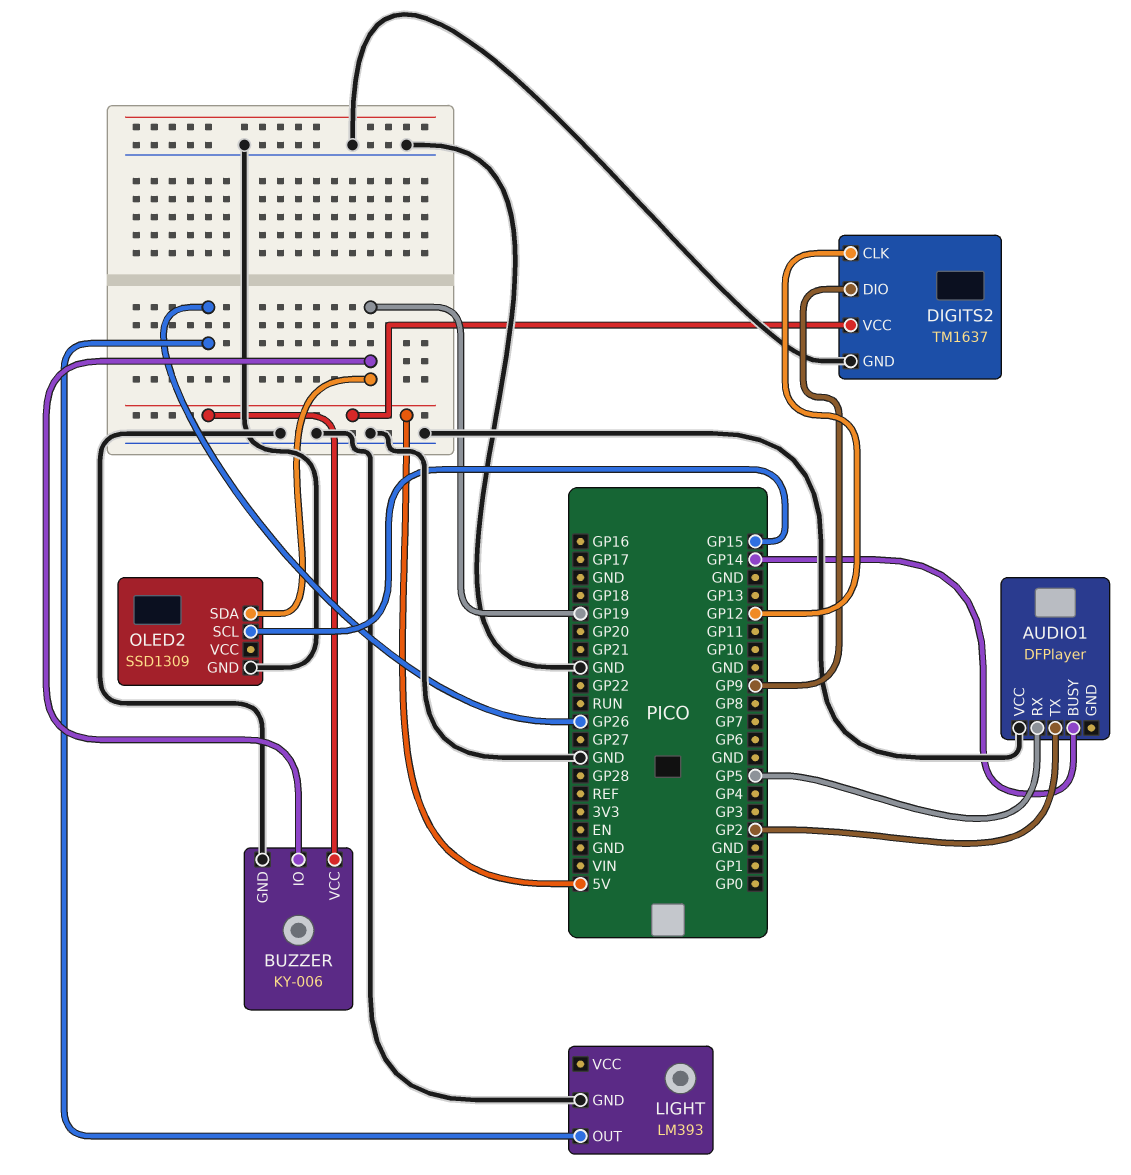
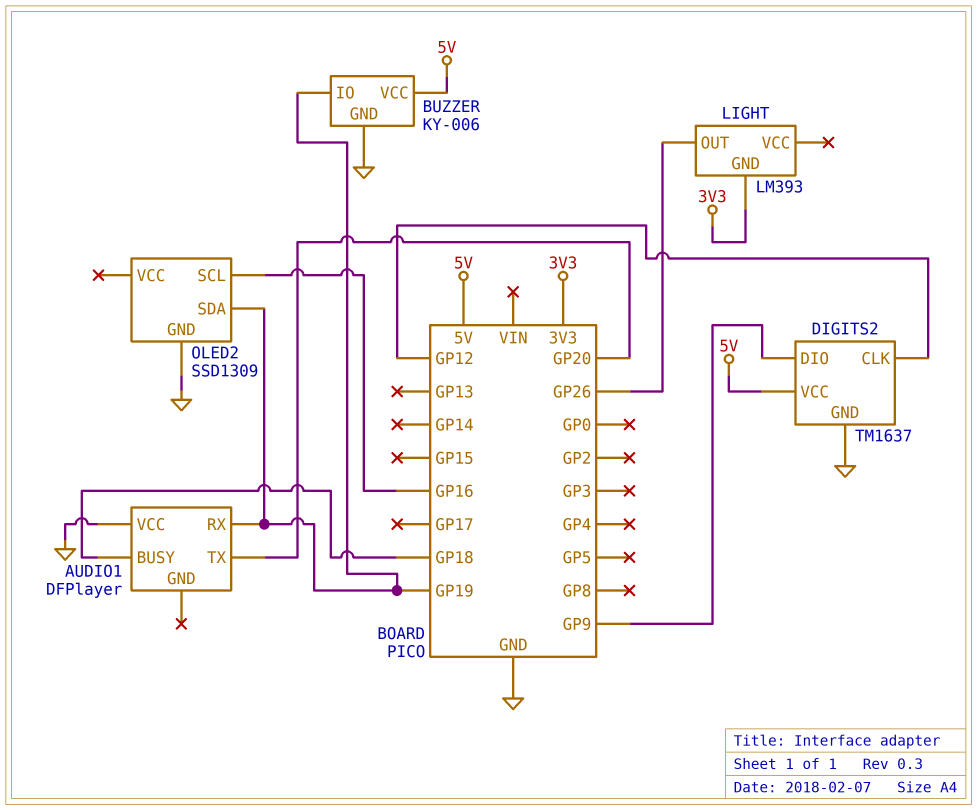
AUDIO1 pin BUSY: GP14 -> GP18
AUDIO1 pin RX: GP5 -> GP19
AUDIO1 pin TX: GP2 -> GP20
LIGHT pin GND: GND -> 3V3
OLED2 pin SCL: GP15 -> GP16

